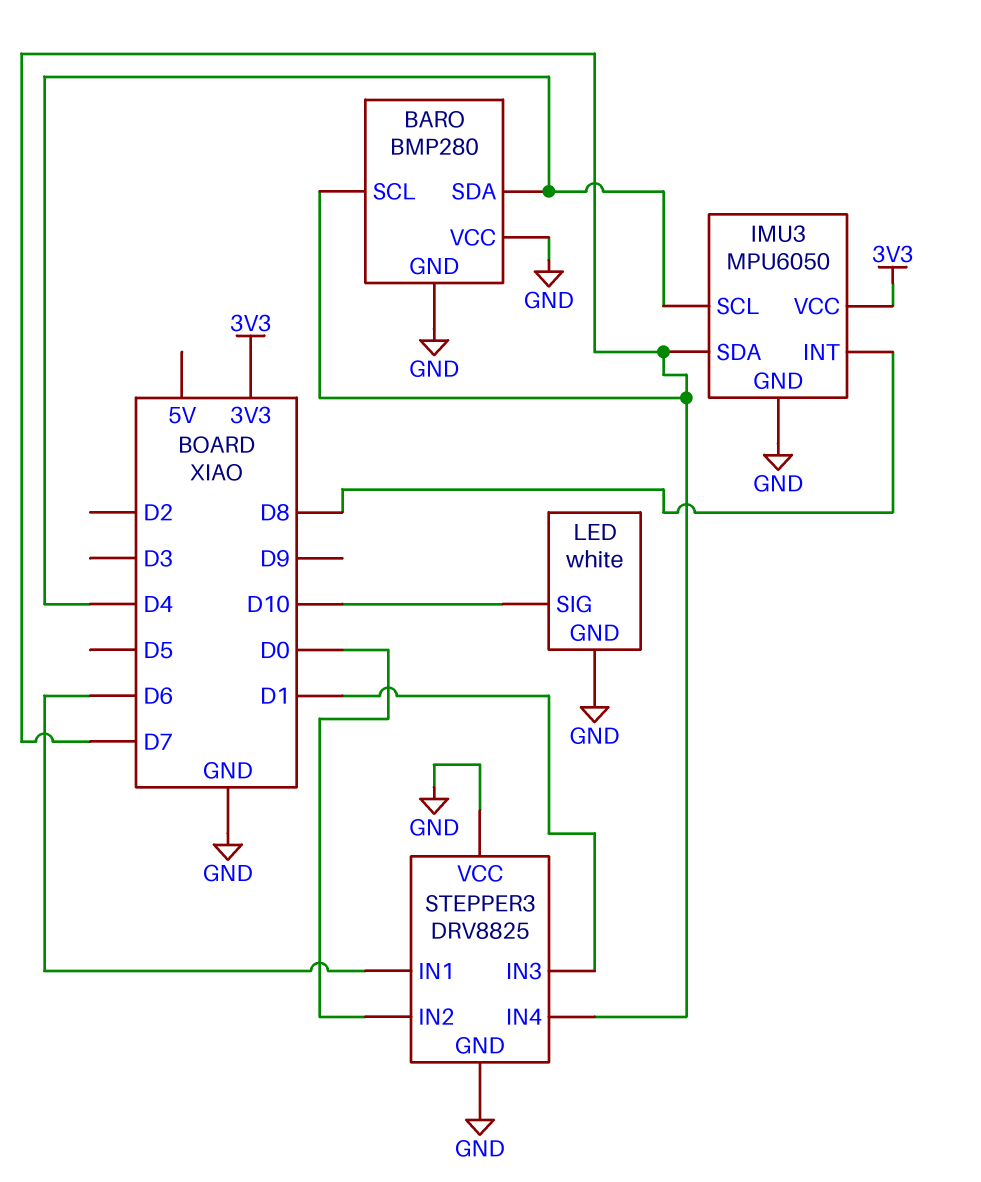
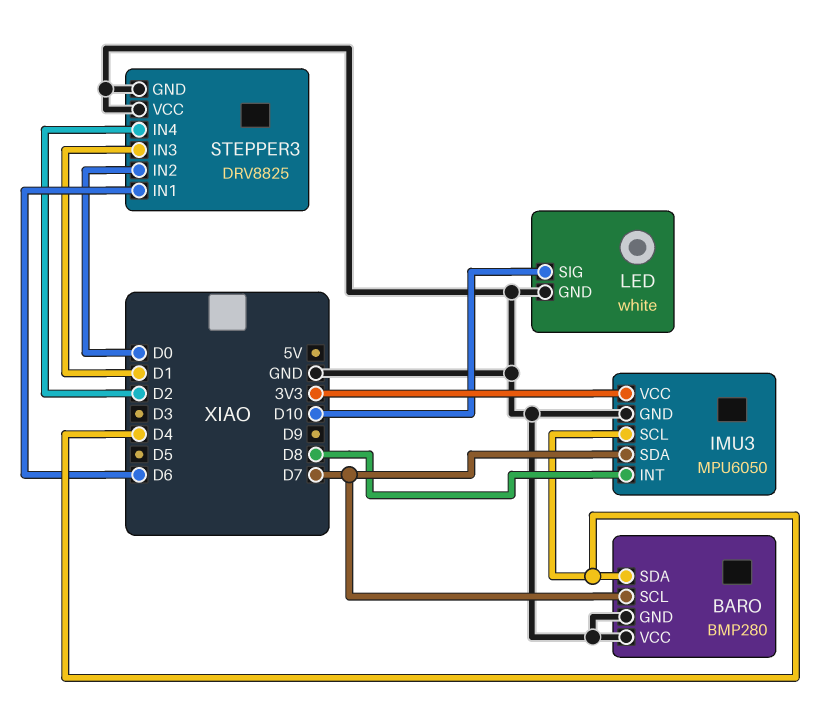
STEPPER3 pin IN4: D7 -> D2

